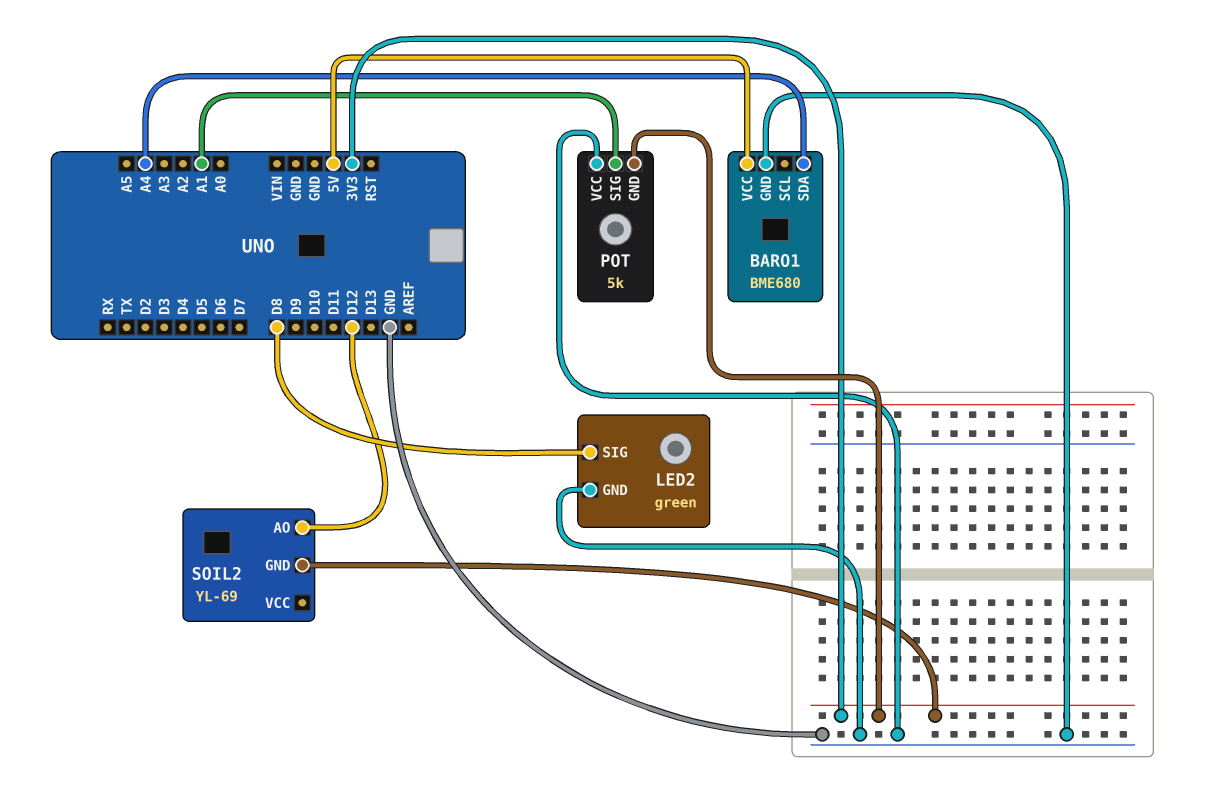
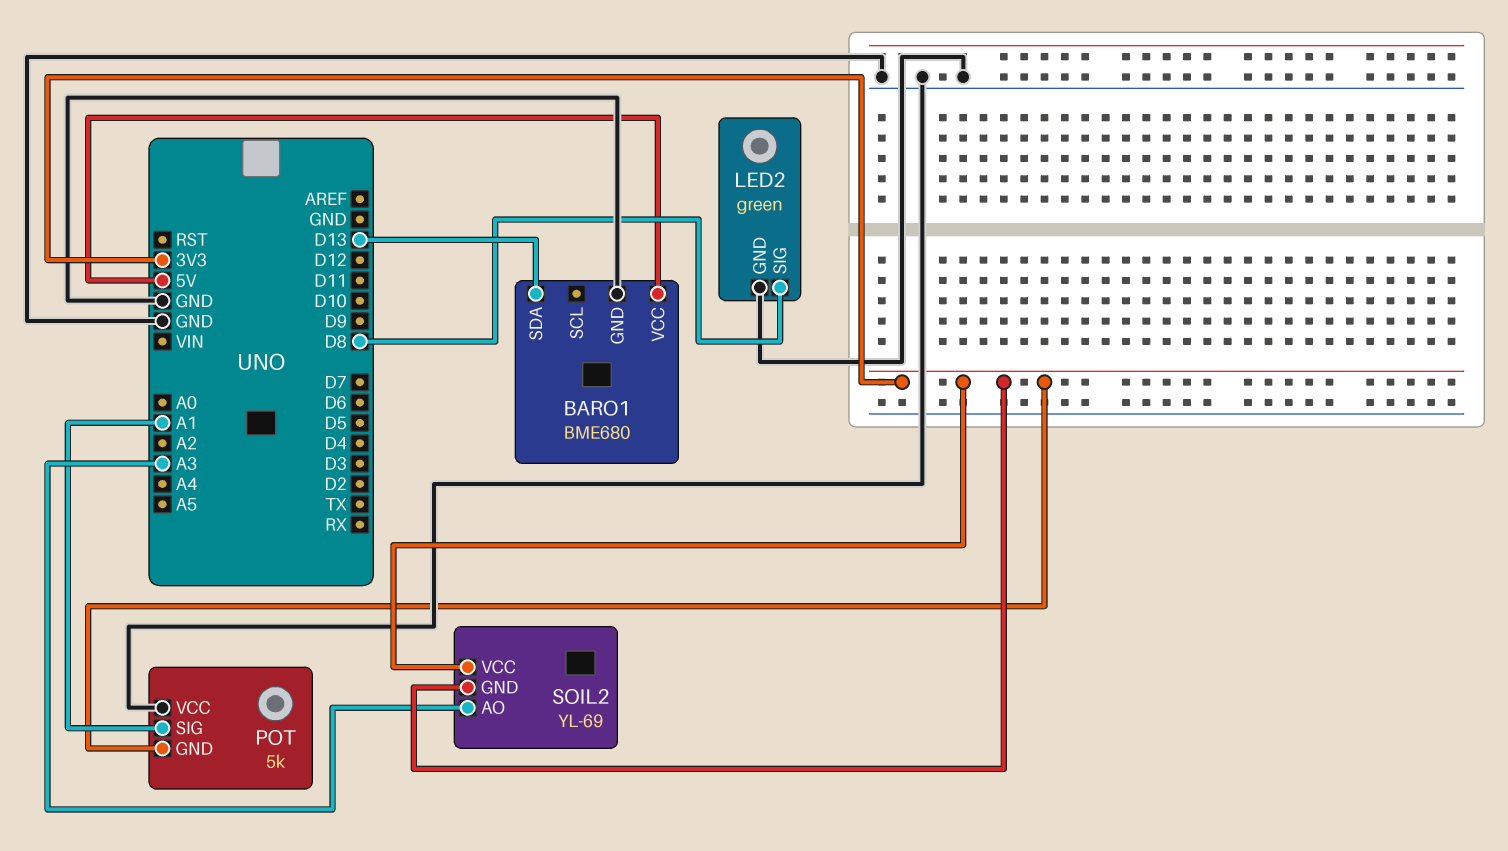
BARO1 pin SDA: A4 -> D13
SOIL2 pin AO: D12 -> A3
SOIL2 pin VCC: none -> 3V3

